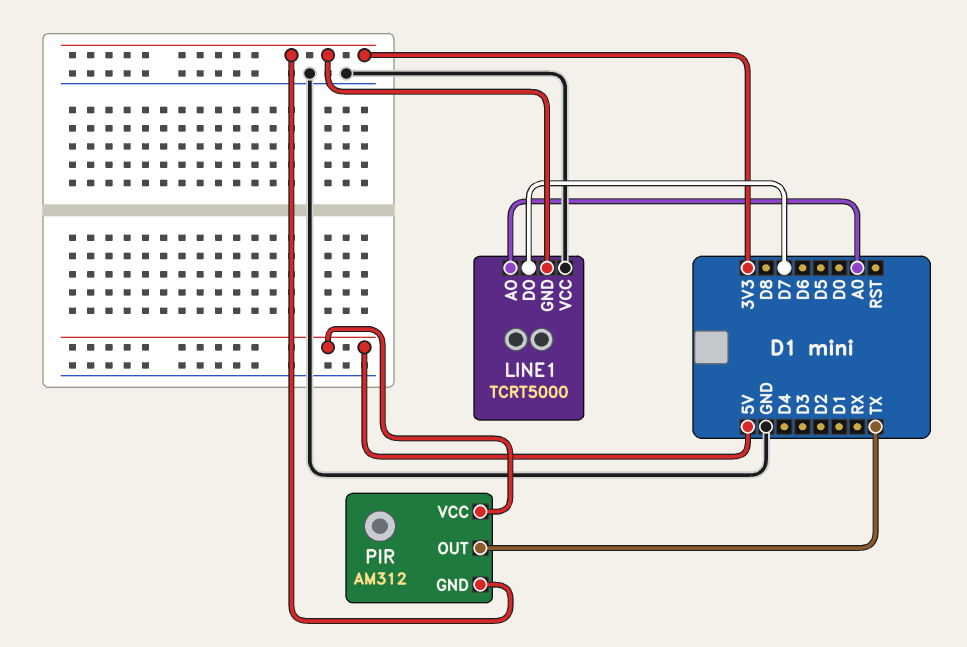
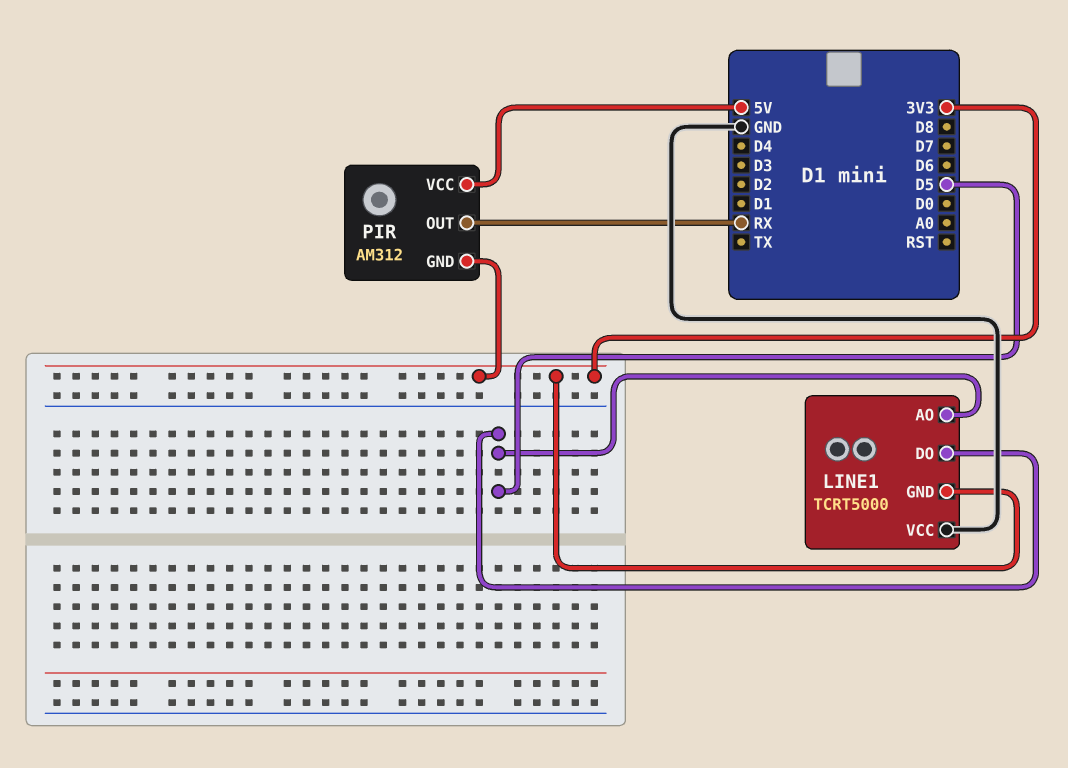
LINE1 pin AO: A0 -> D5
LINE1 pin DO: D7 -> D5
PIR pin OUT: TX -> RX

